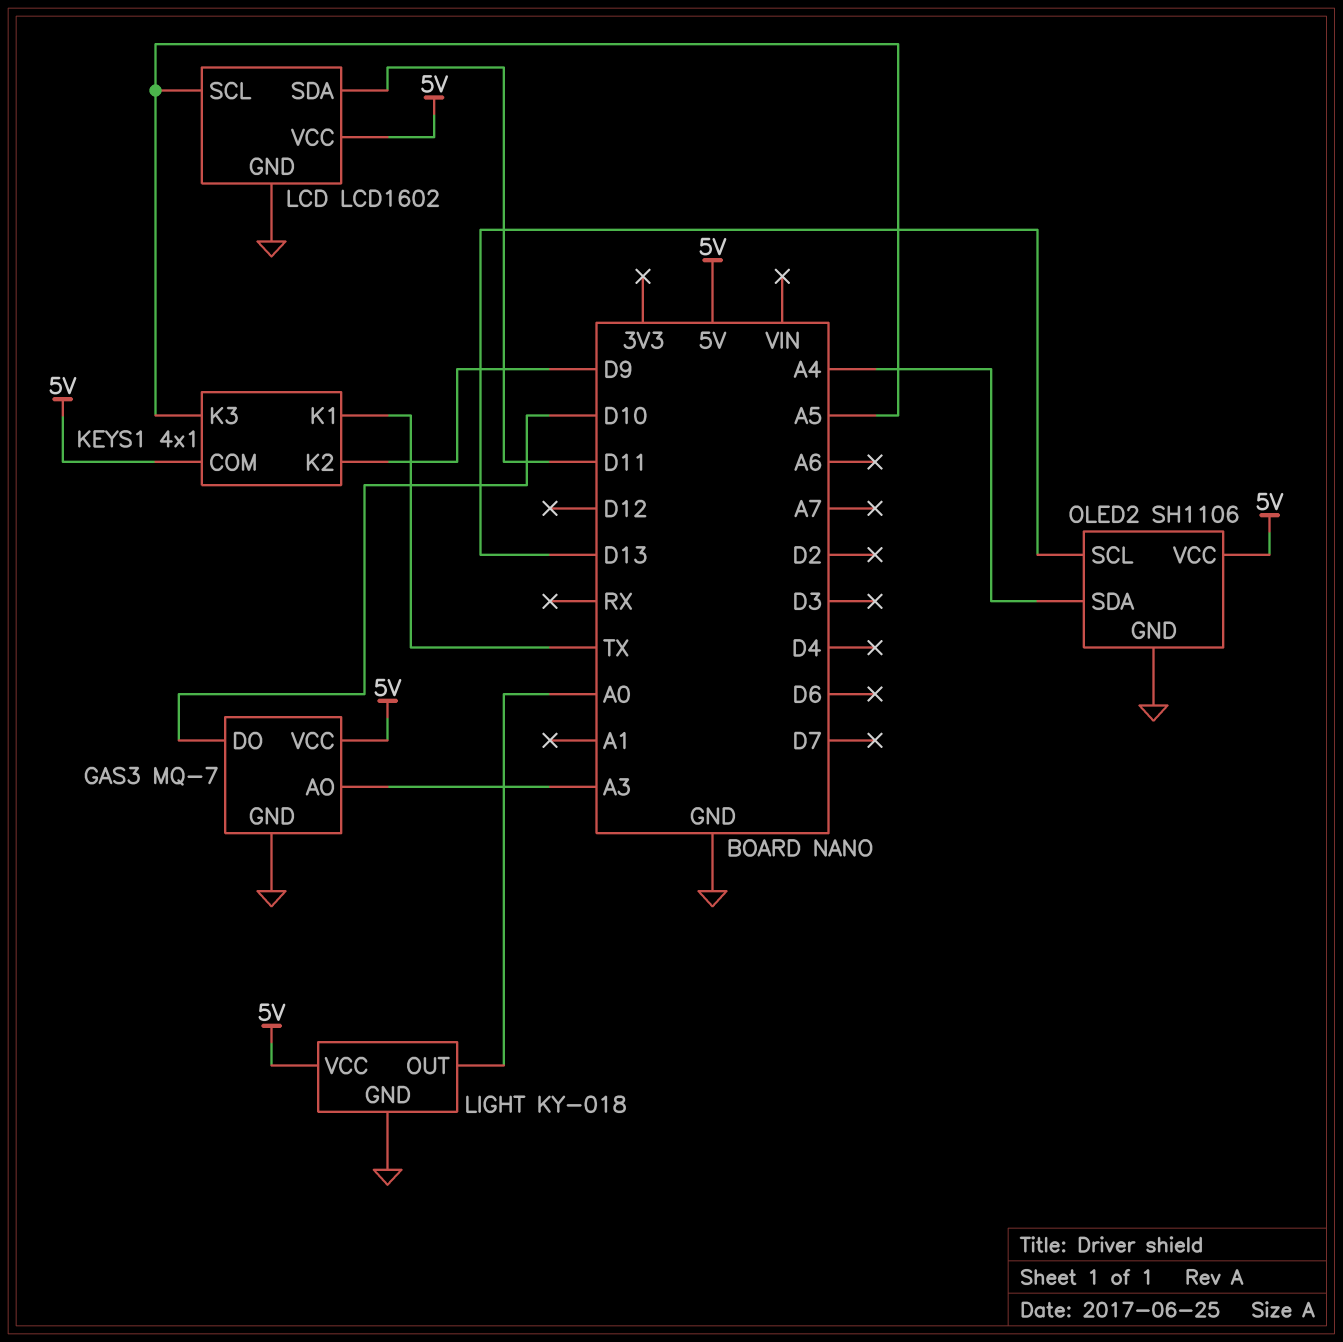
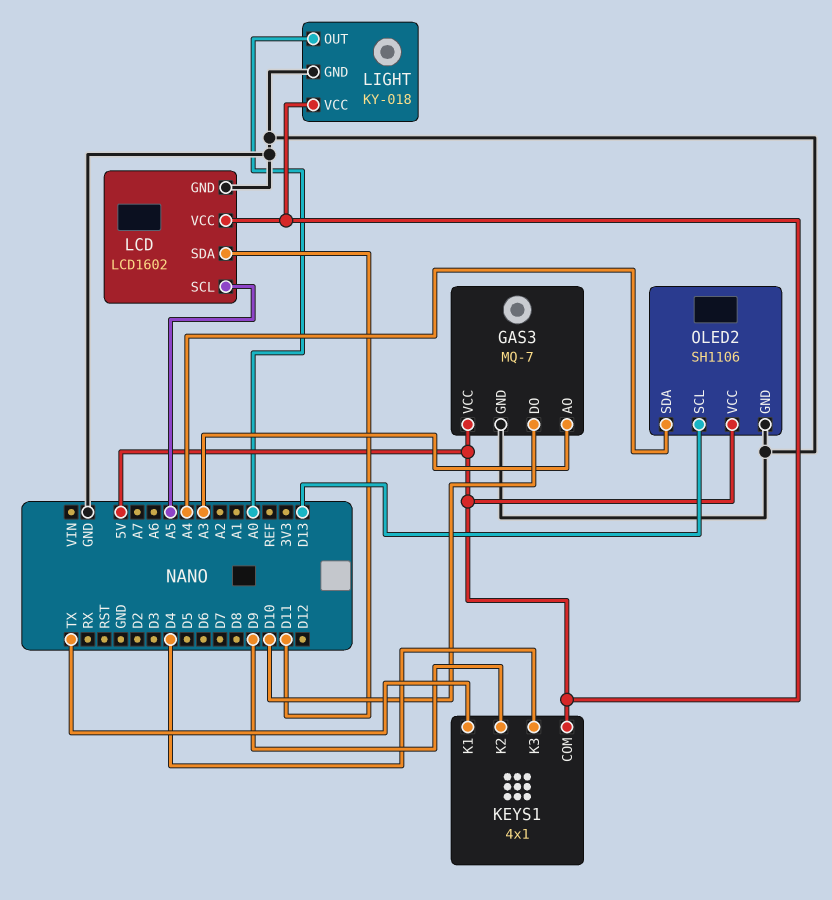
KEYS1 pin K3: A5 -> D4

